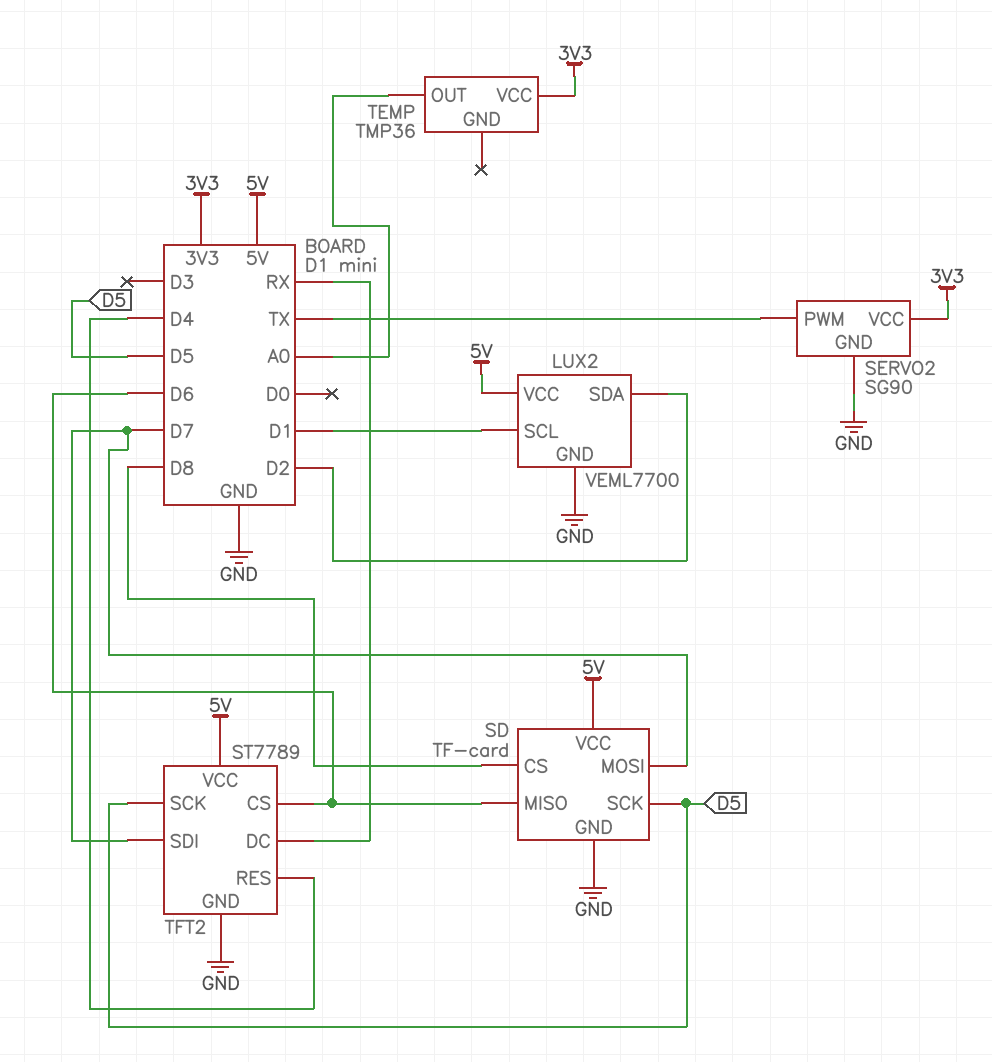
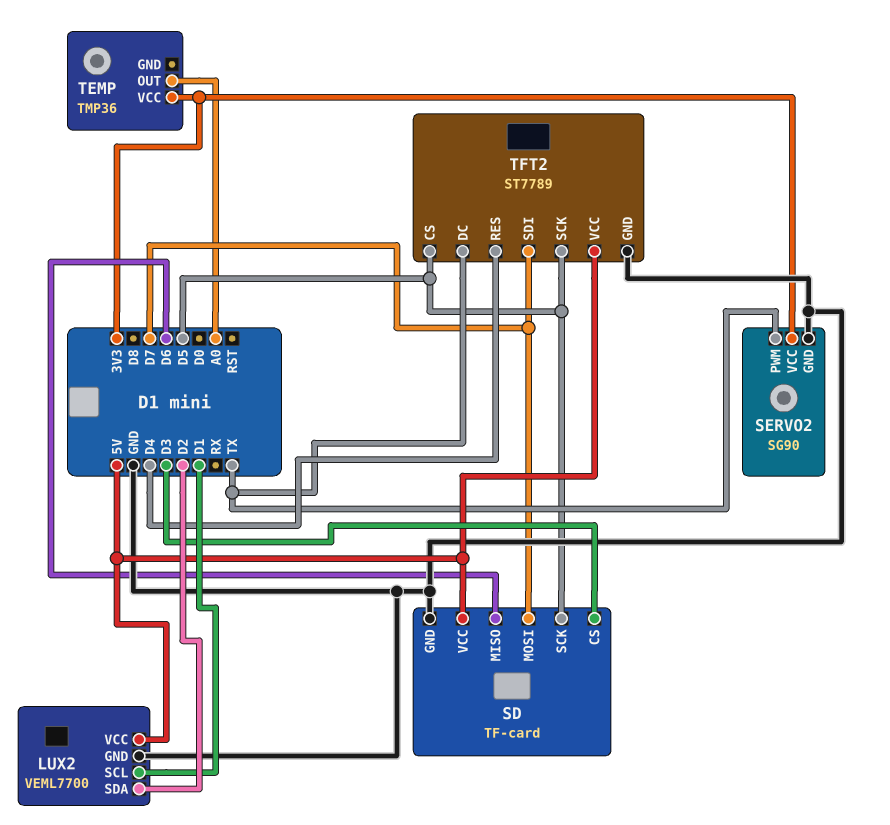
SD pin CS: D8 -> D3
TFT2 pin CS: D6 -> D5
TFT2 pin DC: RX -> TX

